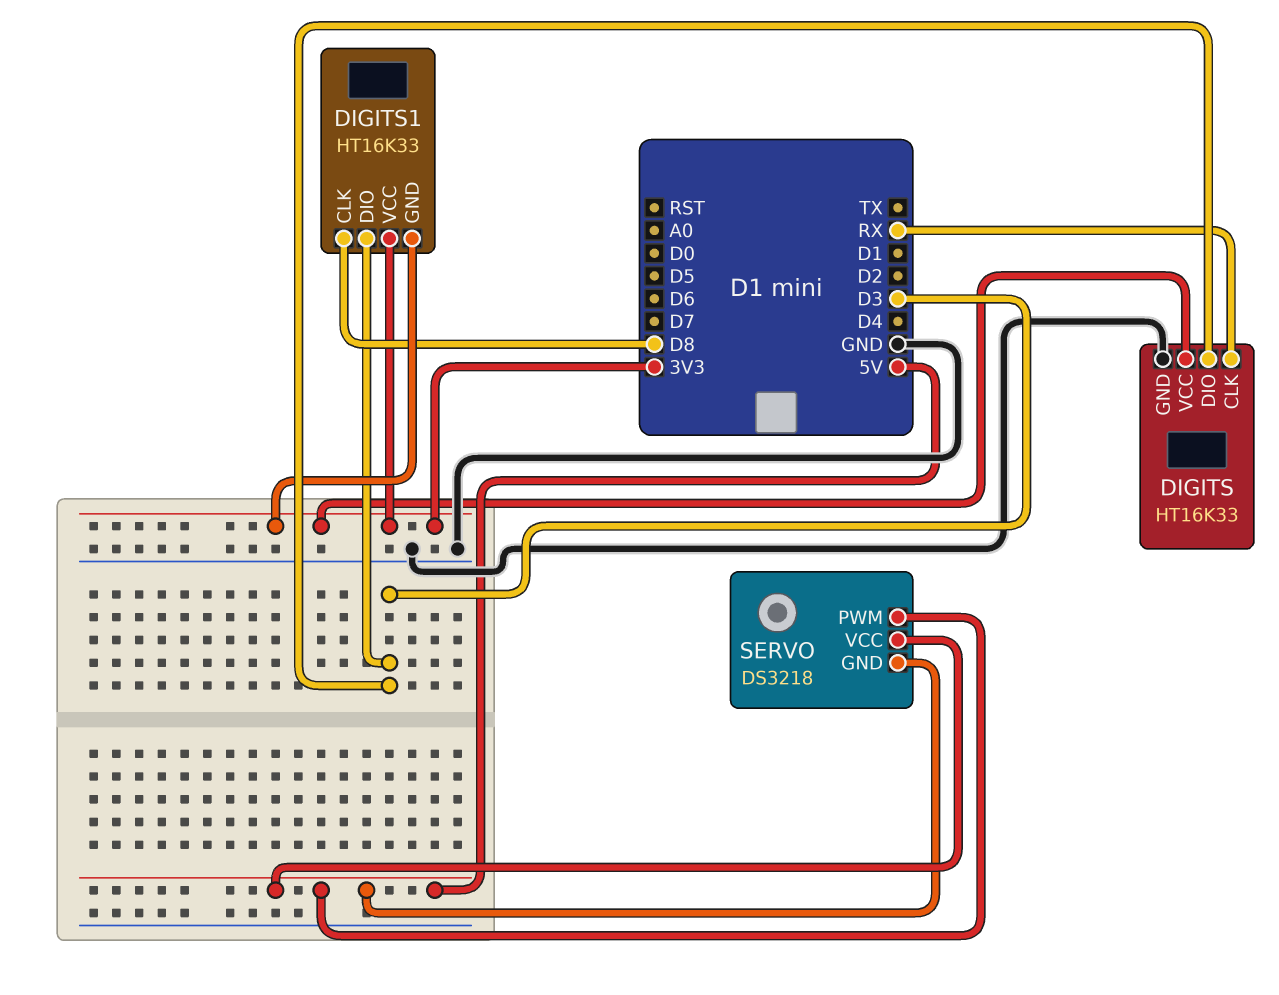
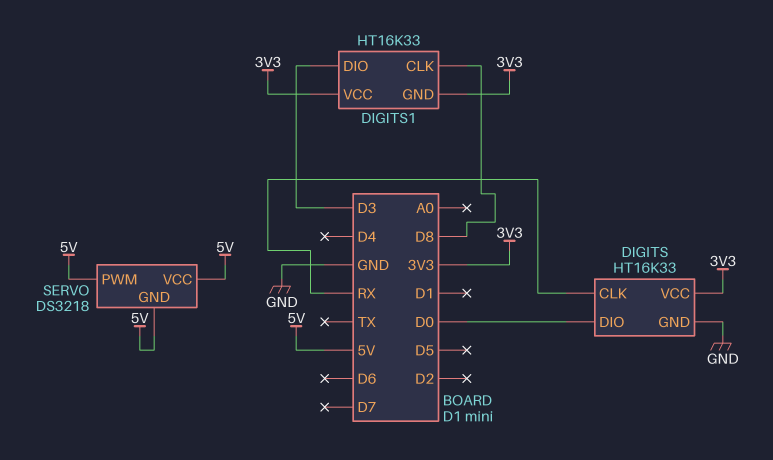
DIGITS pin DIO: D3 -> D0

